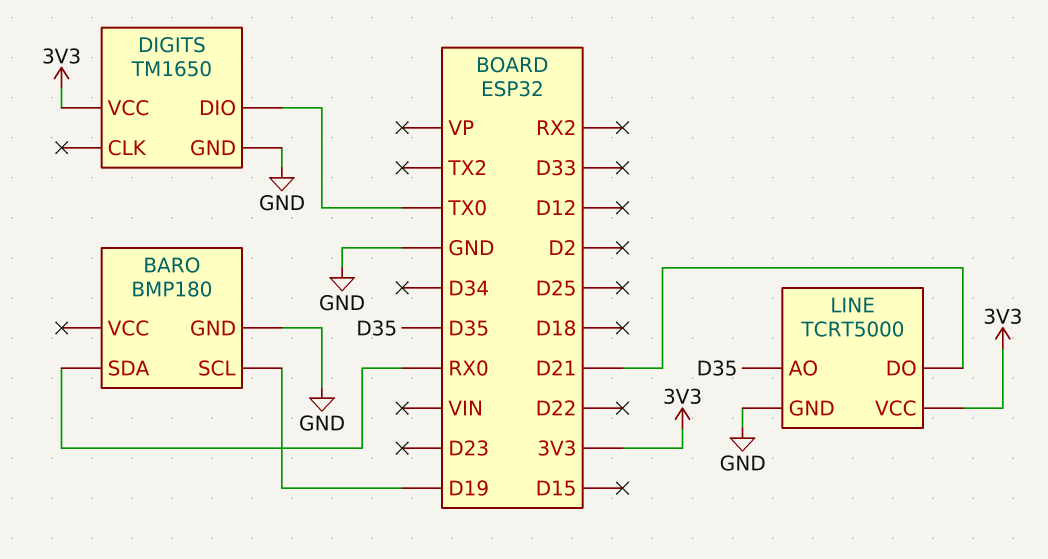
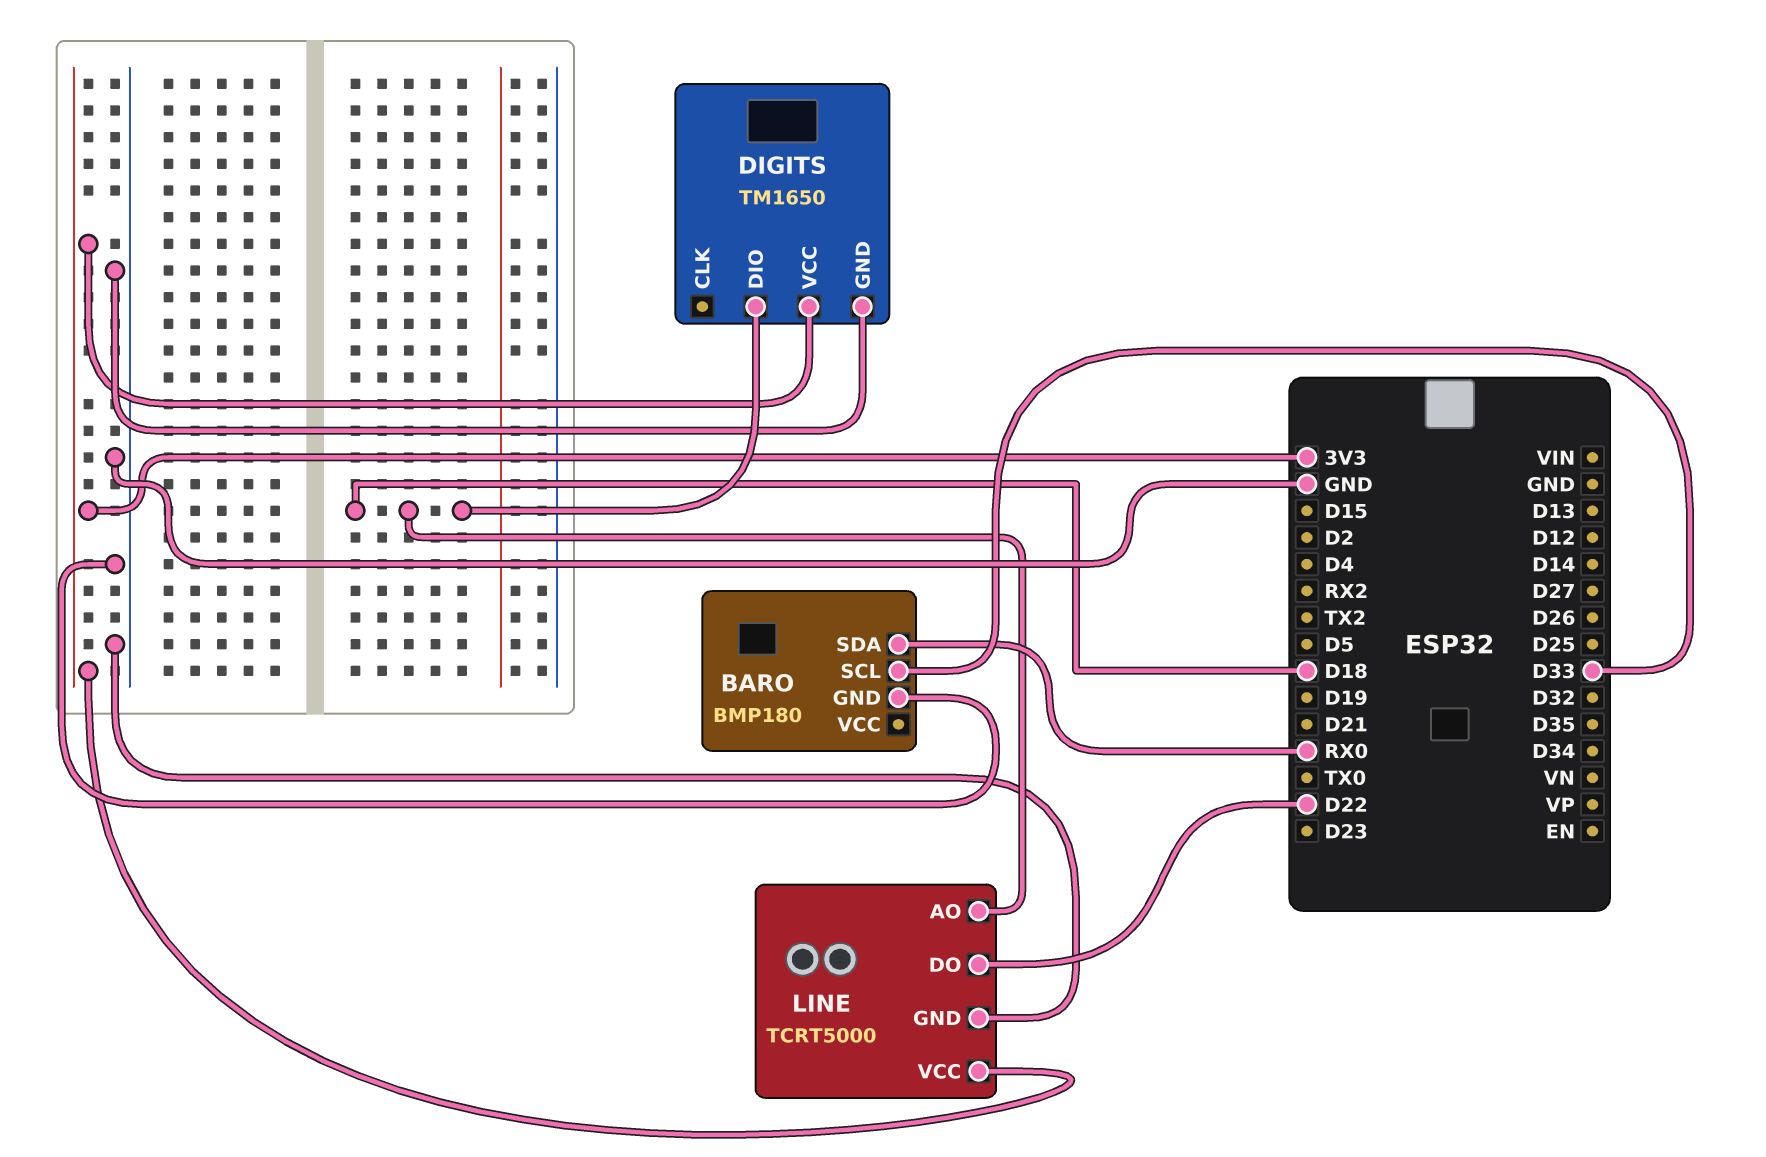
BARO pin SCL: D19 -> D33
DIGITS pin DIO: TX0 -> D18
LINE pin AO: D35 -> D18
LINE pin DO: D21 -> D22

